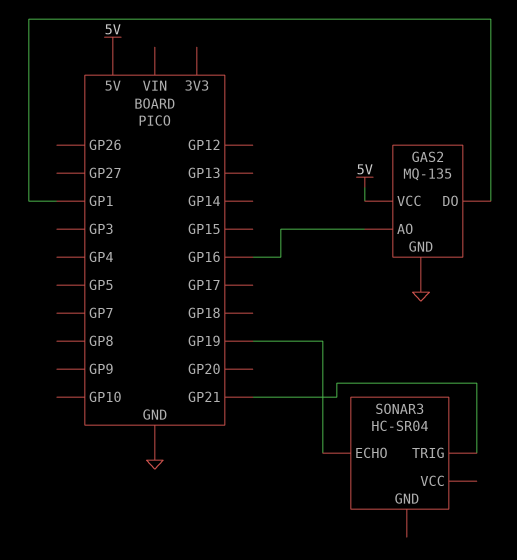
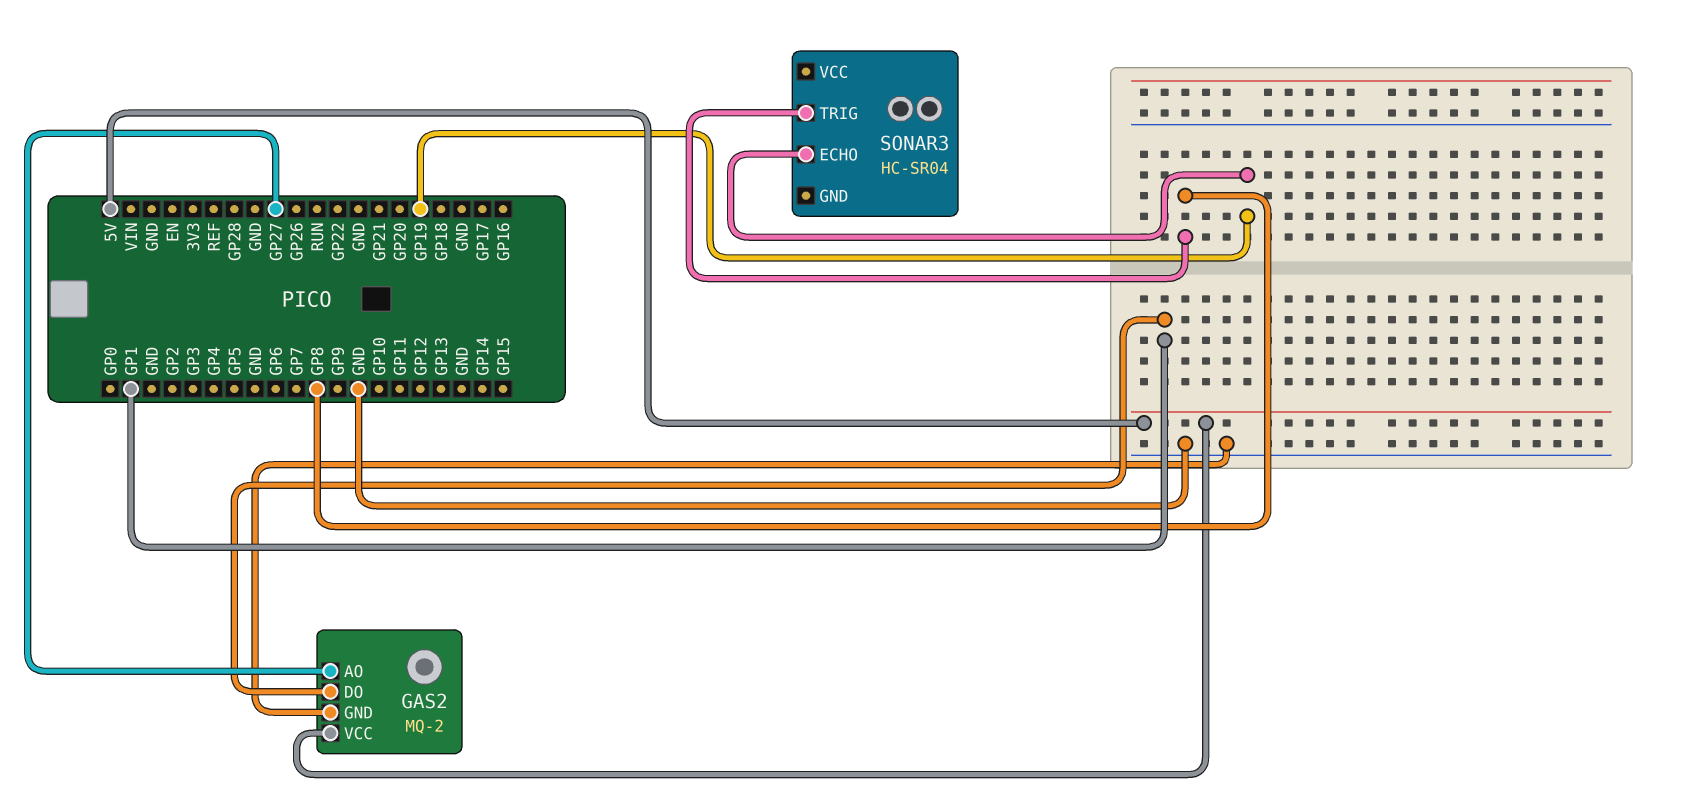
GAS2: MQ-135 -> MQ-2
GAS2 pin AO: GP16 -> GP27
SONAR3 pin TRIG: GP21 -> GP8

